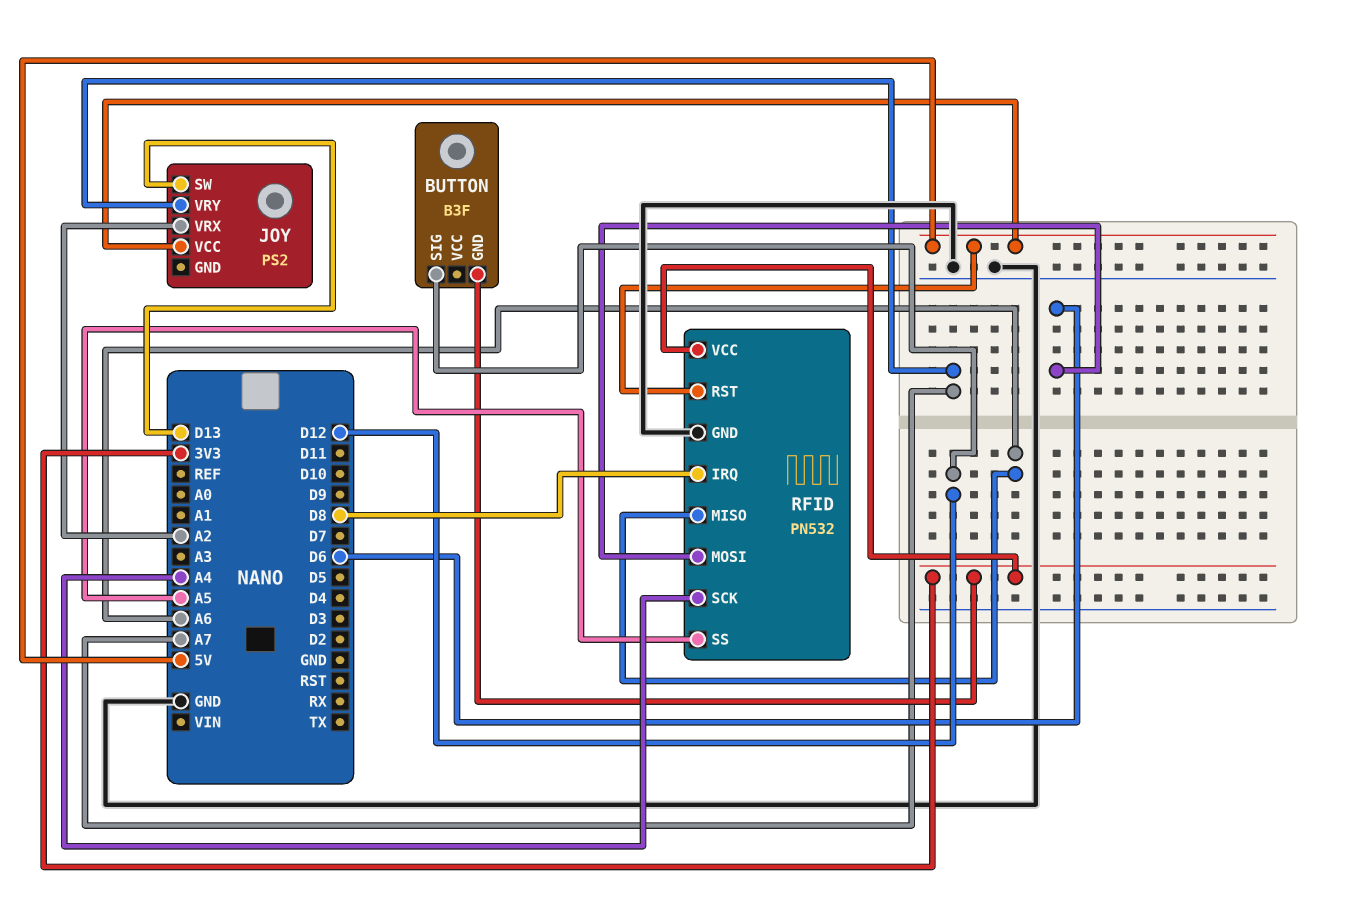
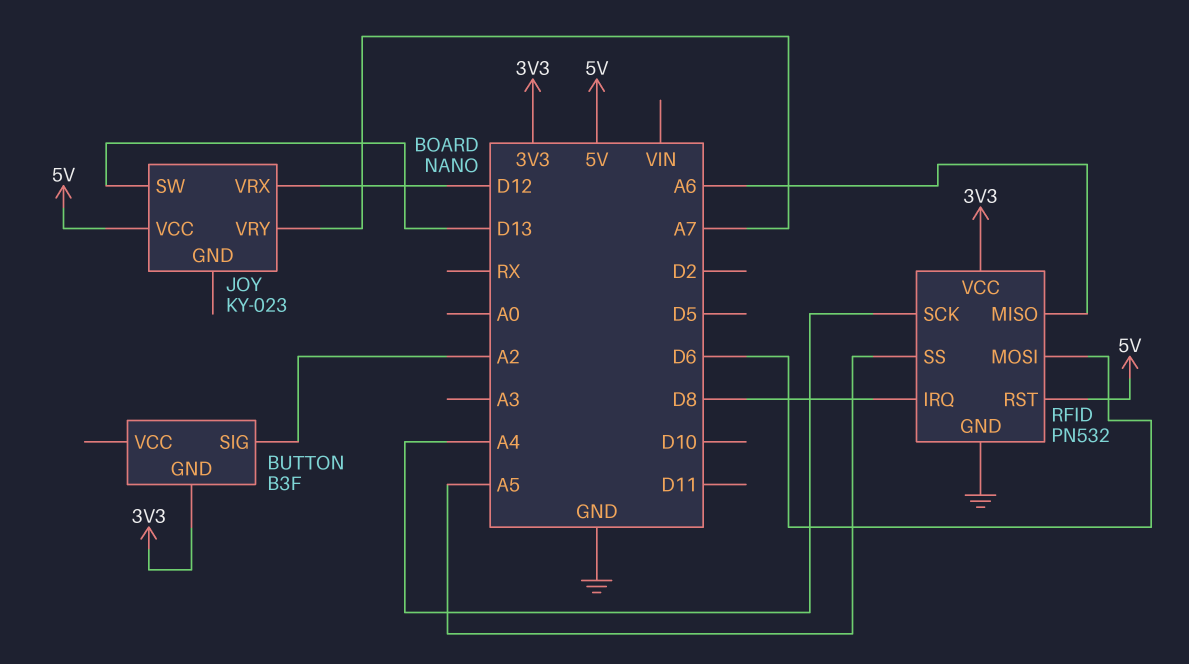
BUTTON pin SIG: D12 -> A2
JOY: PS2 -> KY-023
JOY pin VRX: A2 -> D12

